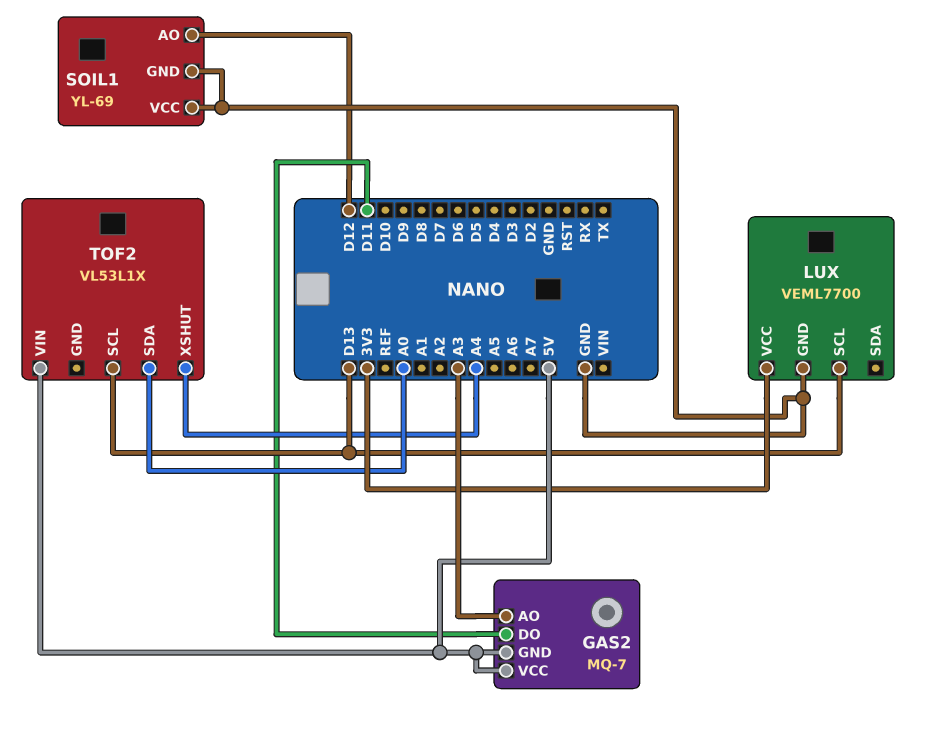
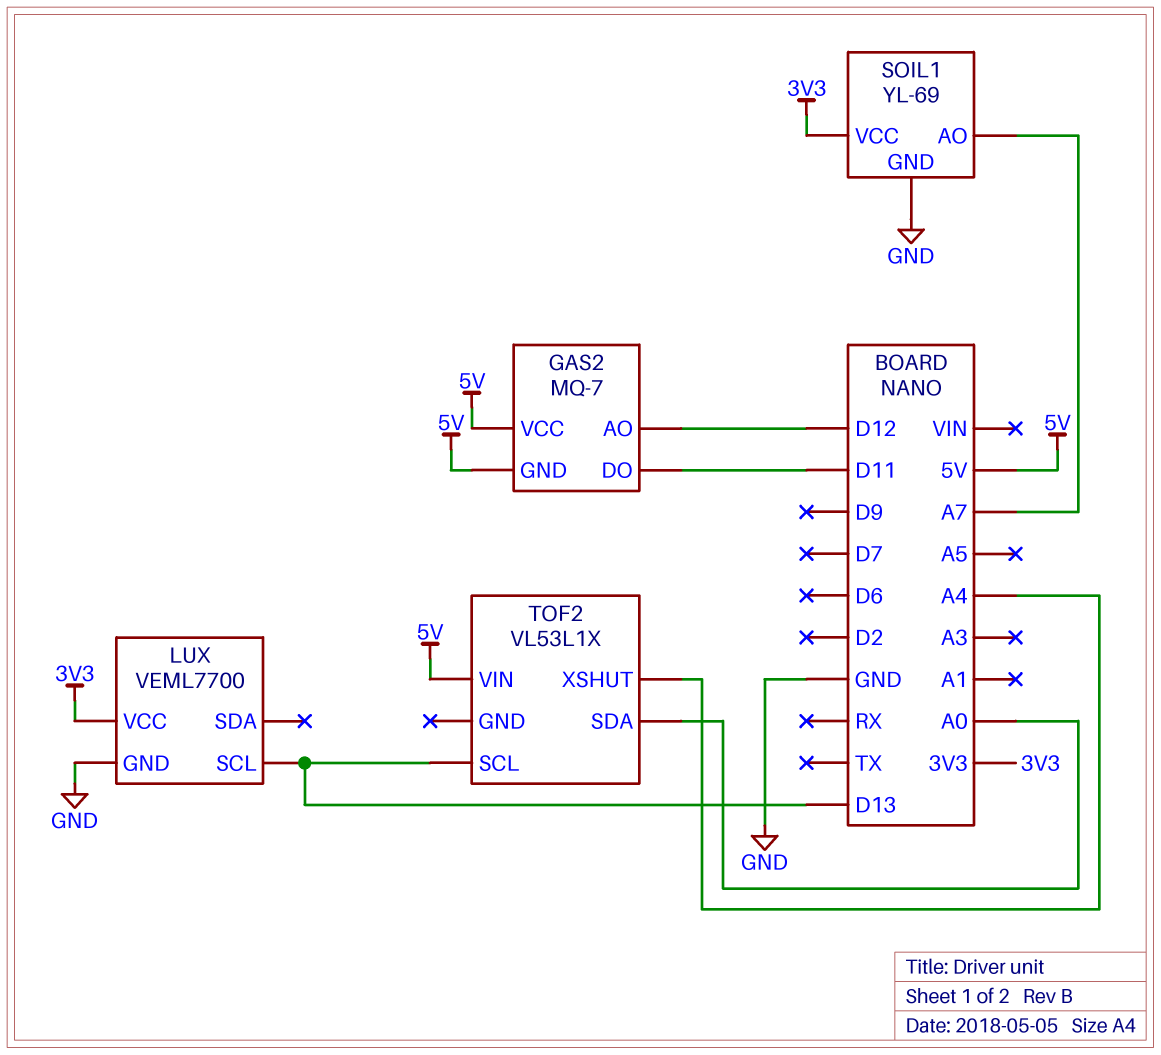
GAS2 pin AO: A3 -> D12
SOIL1 pin AO: D12 -> A7
SOIL1 pin VCC: GND -> 3V3

